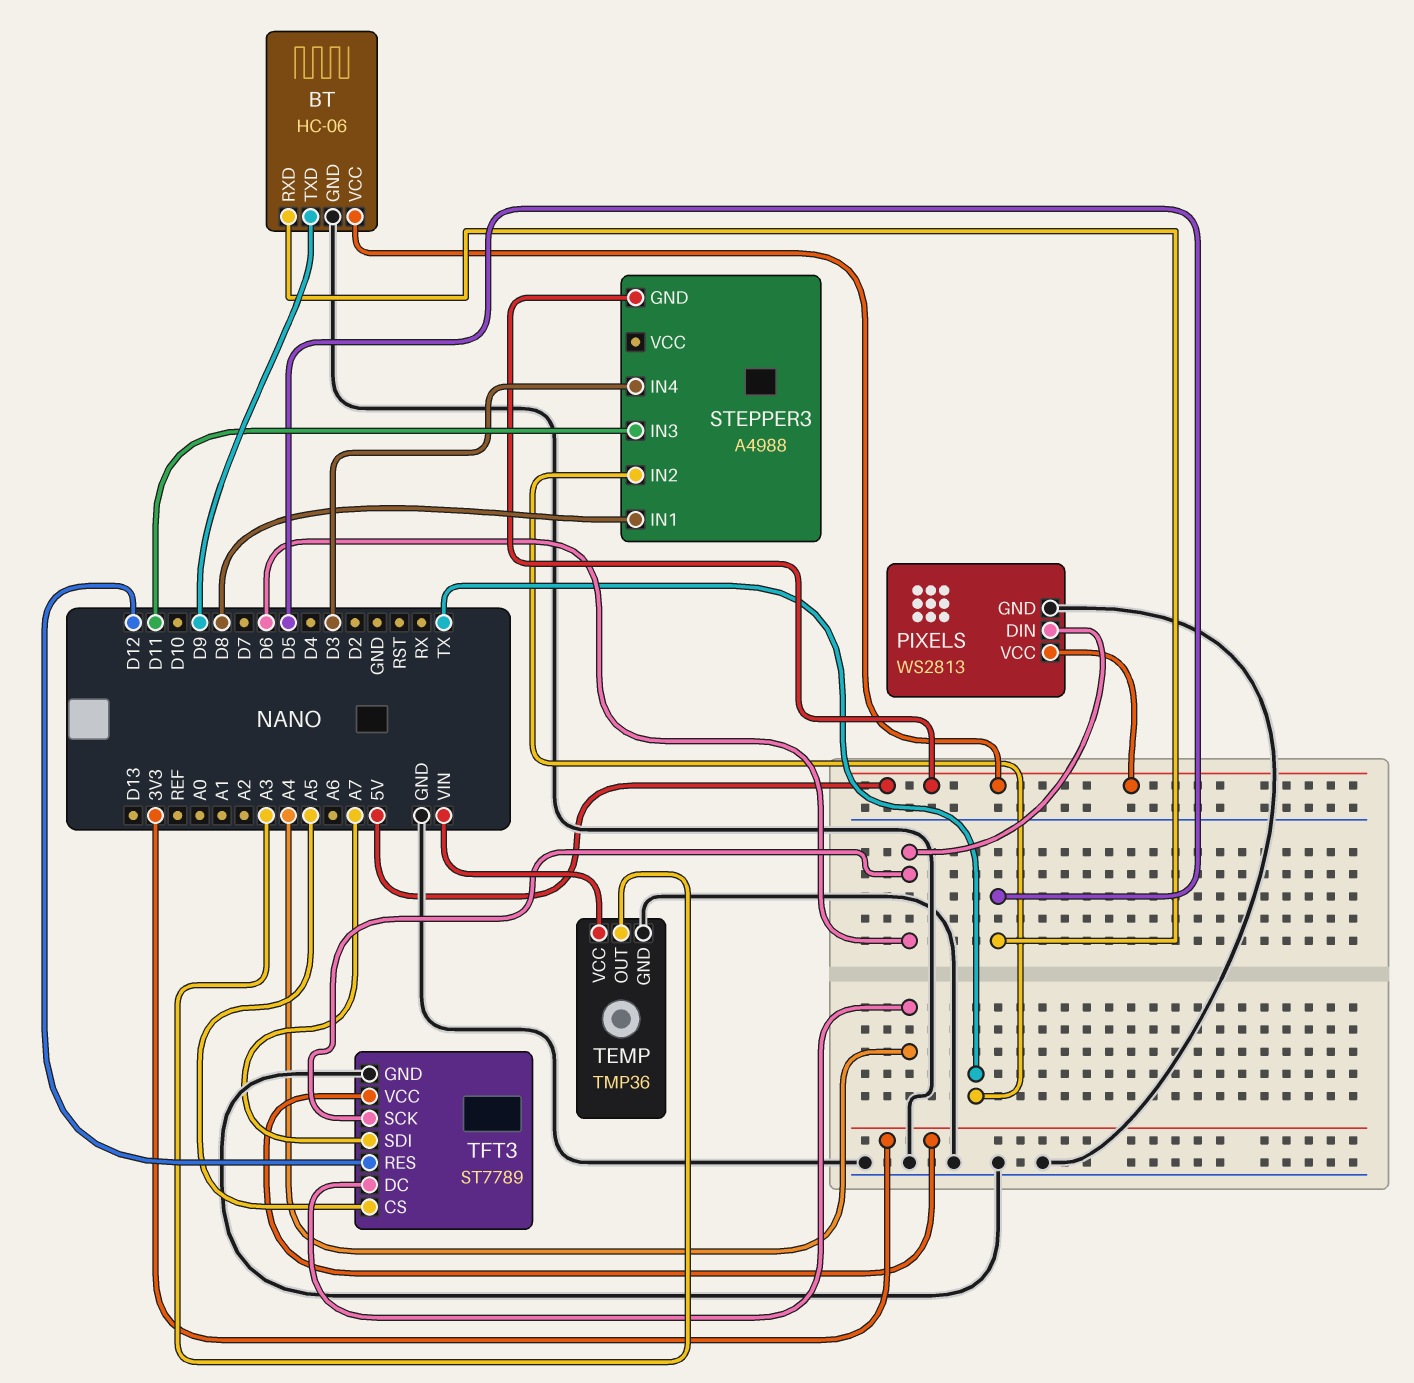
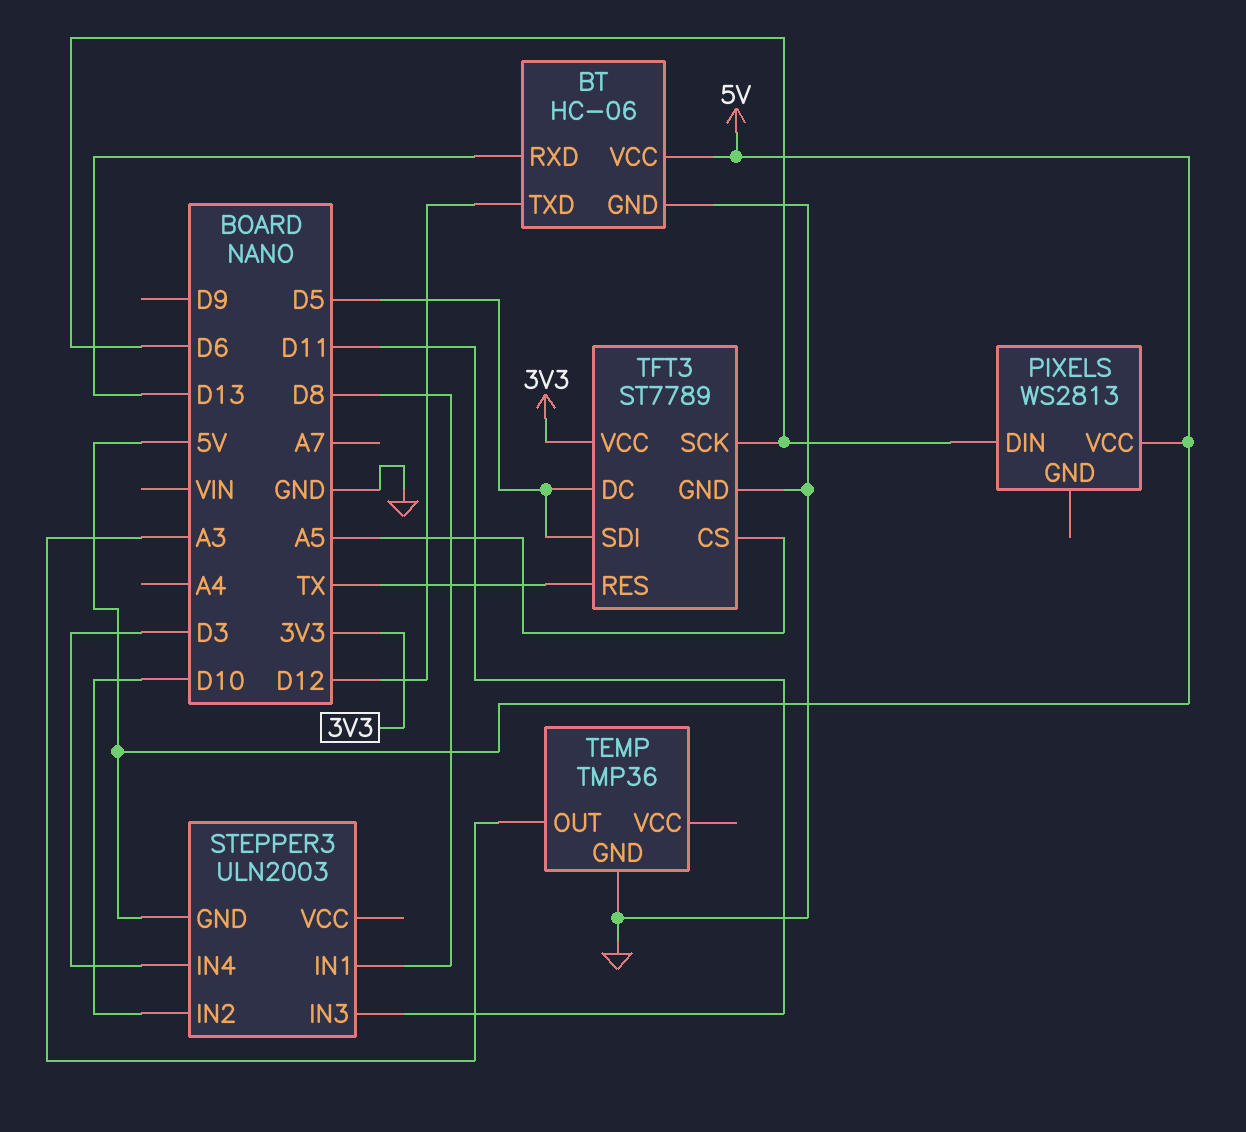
BT pin RXD: D5 -> D13
BT pin TXD: D9 -> D12
PIXELS pin GND: GND -> none
STEPPER3: A4988 -> ULN2003
STEPPER3 pin IN2: TX -> D10
TEMP pin VCC: VIN -> none
TFT3 pin DC: A4 -> D5
TFT3 pin RES: D12 -> TX
TFT3 pin SDI: A7 -> D5

